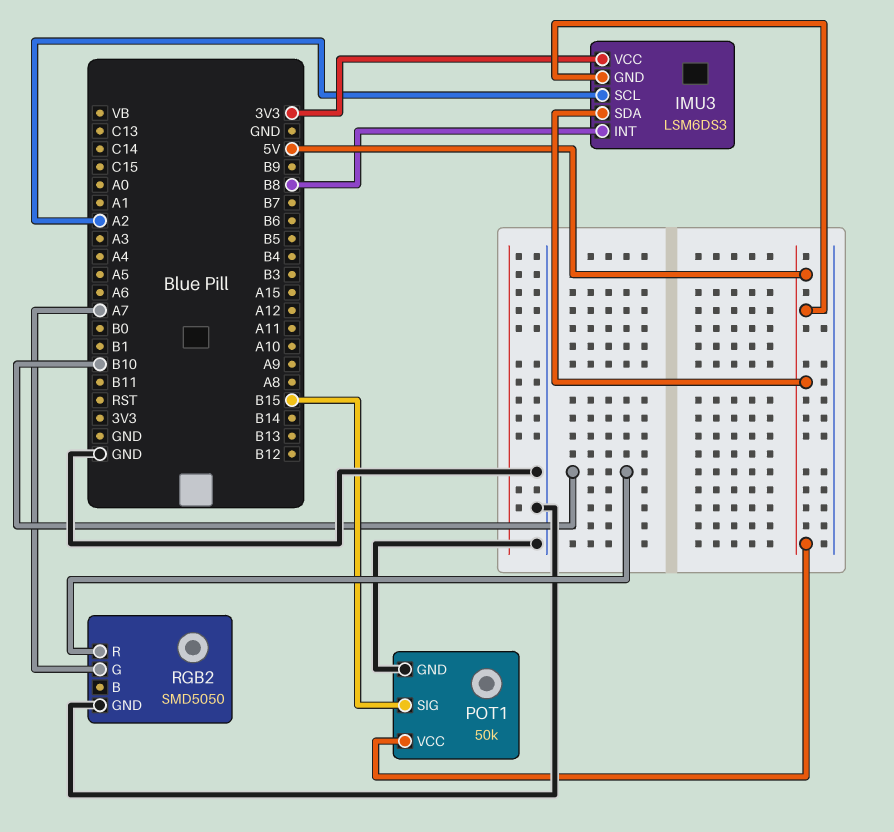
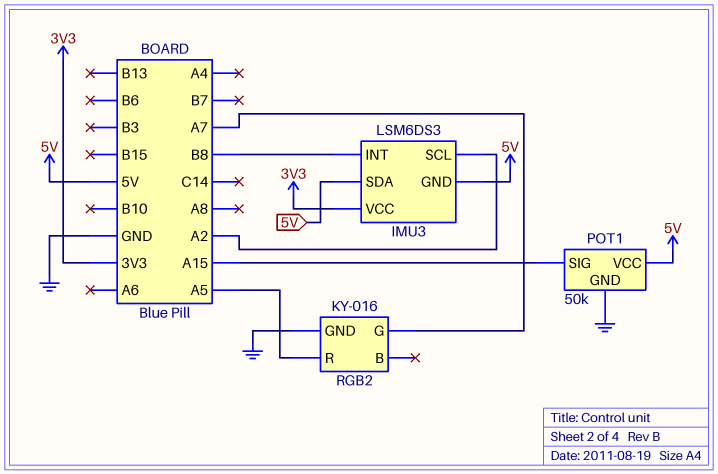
POT1 pin SIG: B15 -> A15
RGB2: SMD5050 -> KY-016
RGB2 pin R: B10 -> A5

